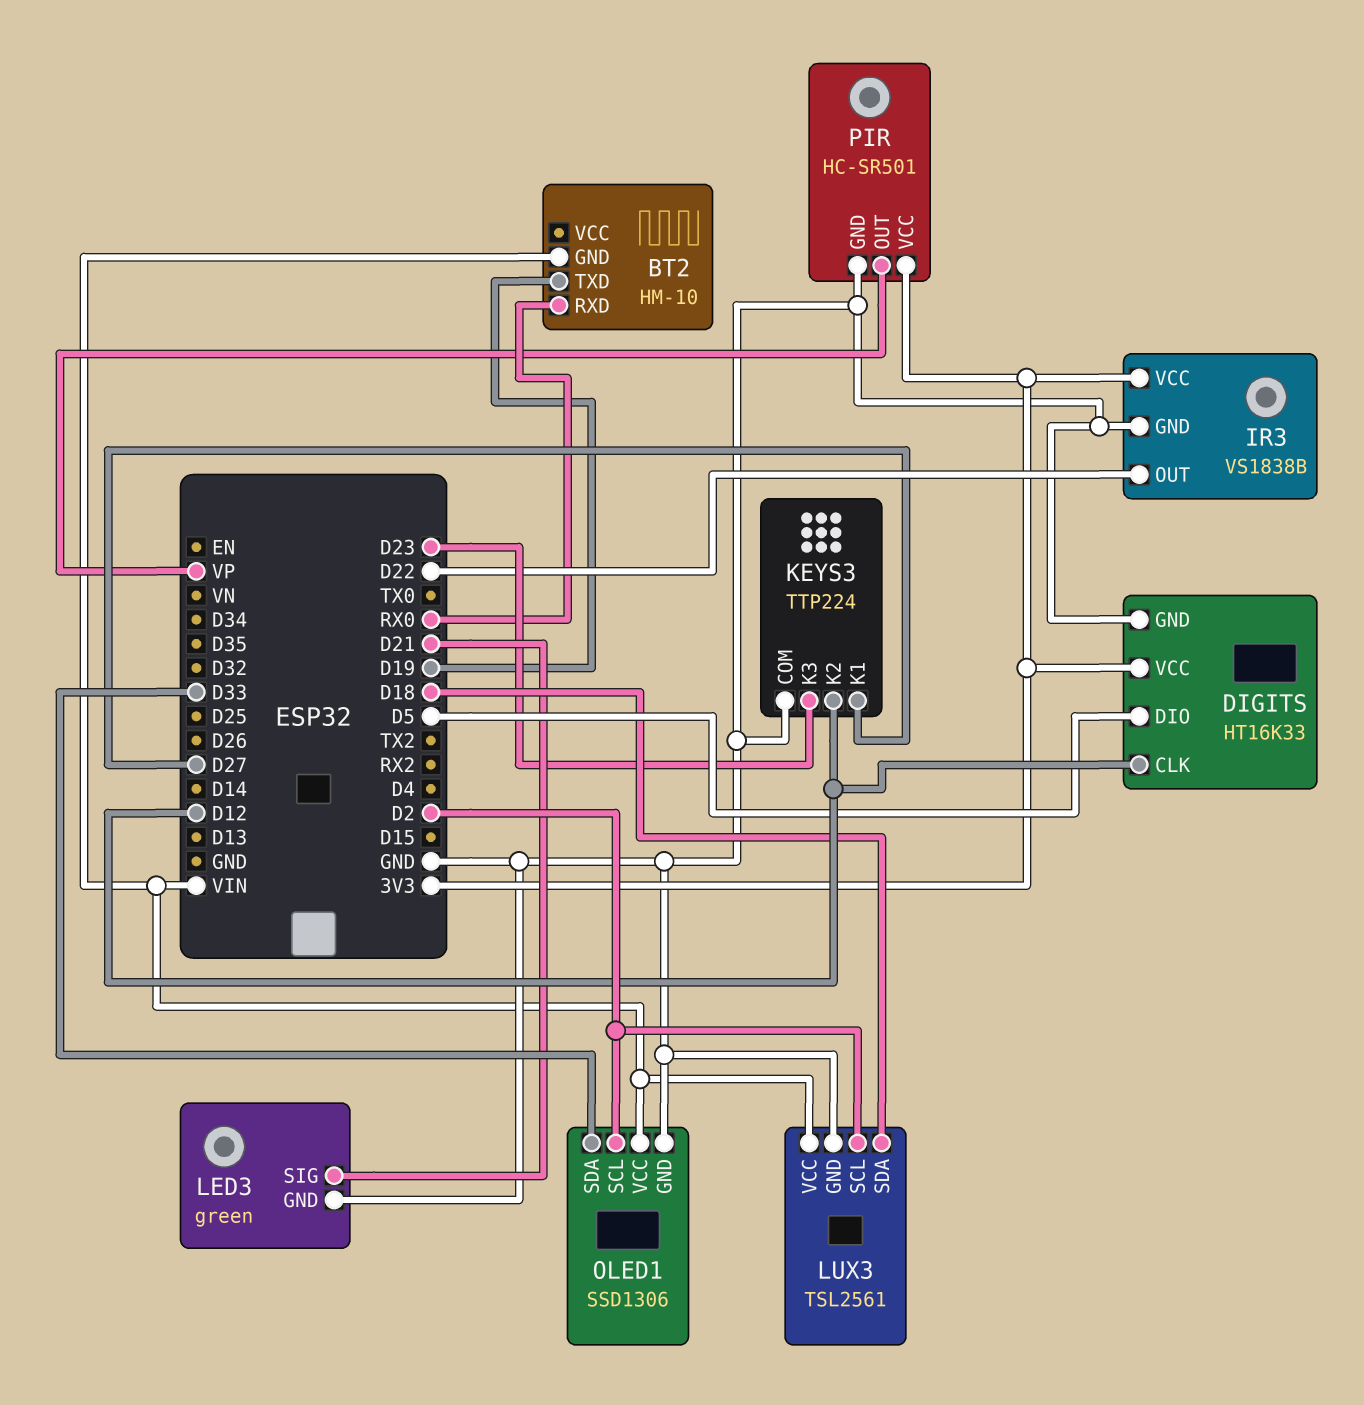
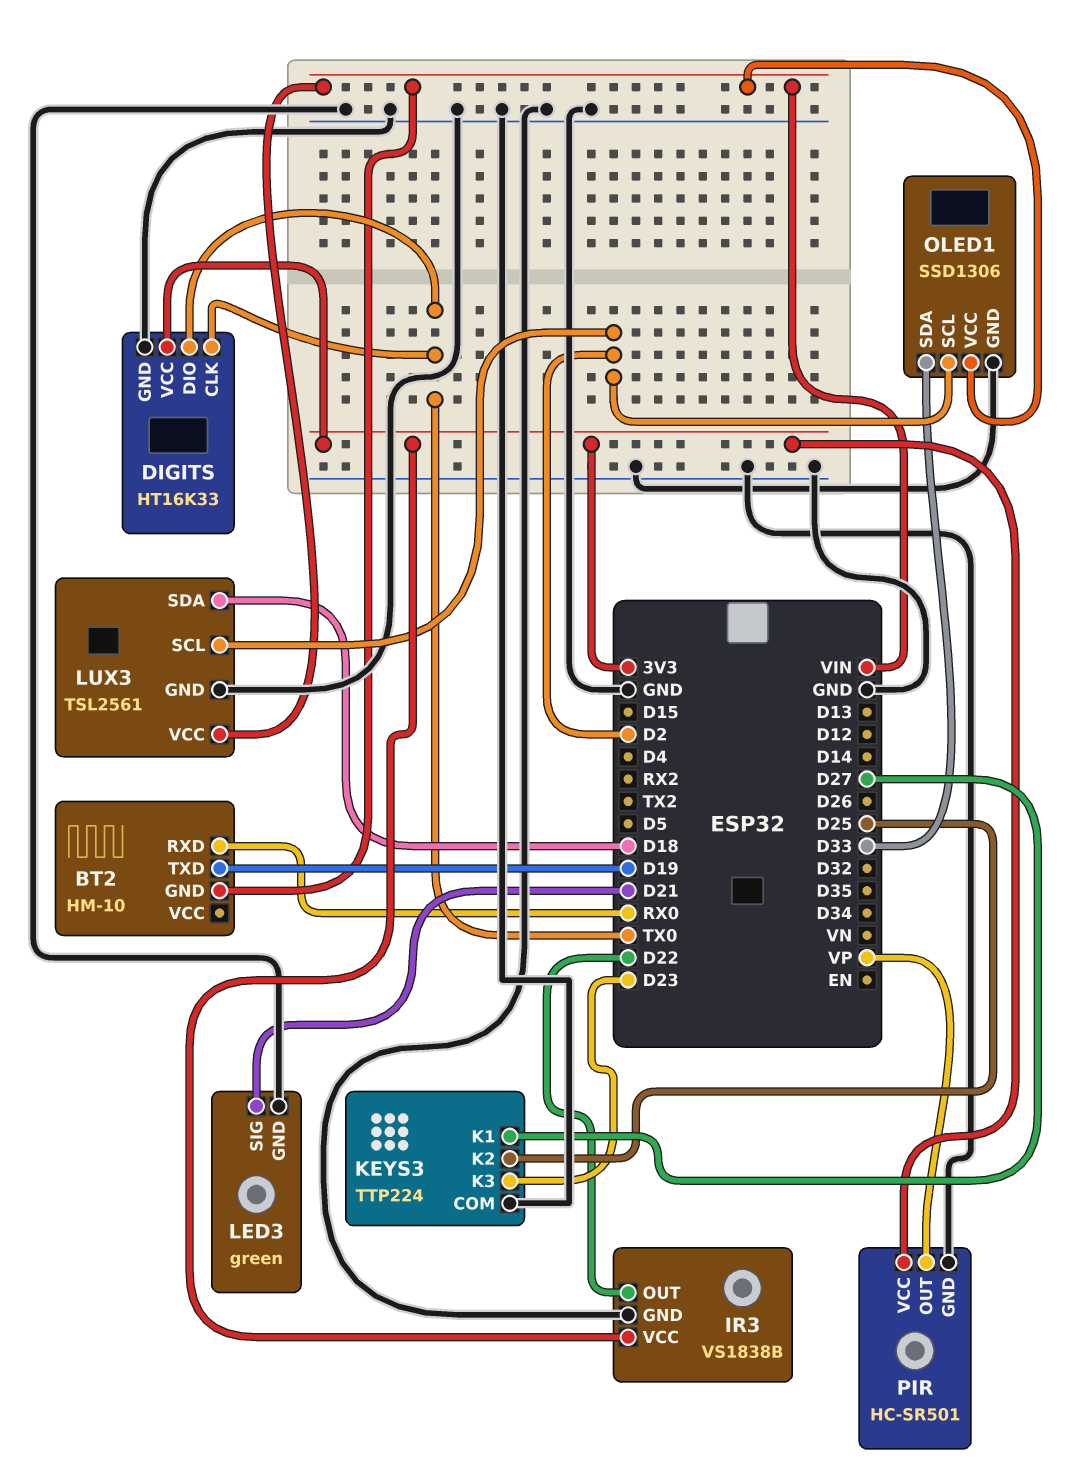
DIGITS pin CLK: D12 -> TX0
DIGITS pin DIO: D5 -> TX0
KEYS3 pin K2: D12 -> D25

